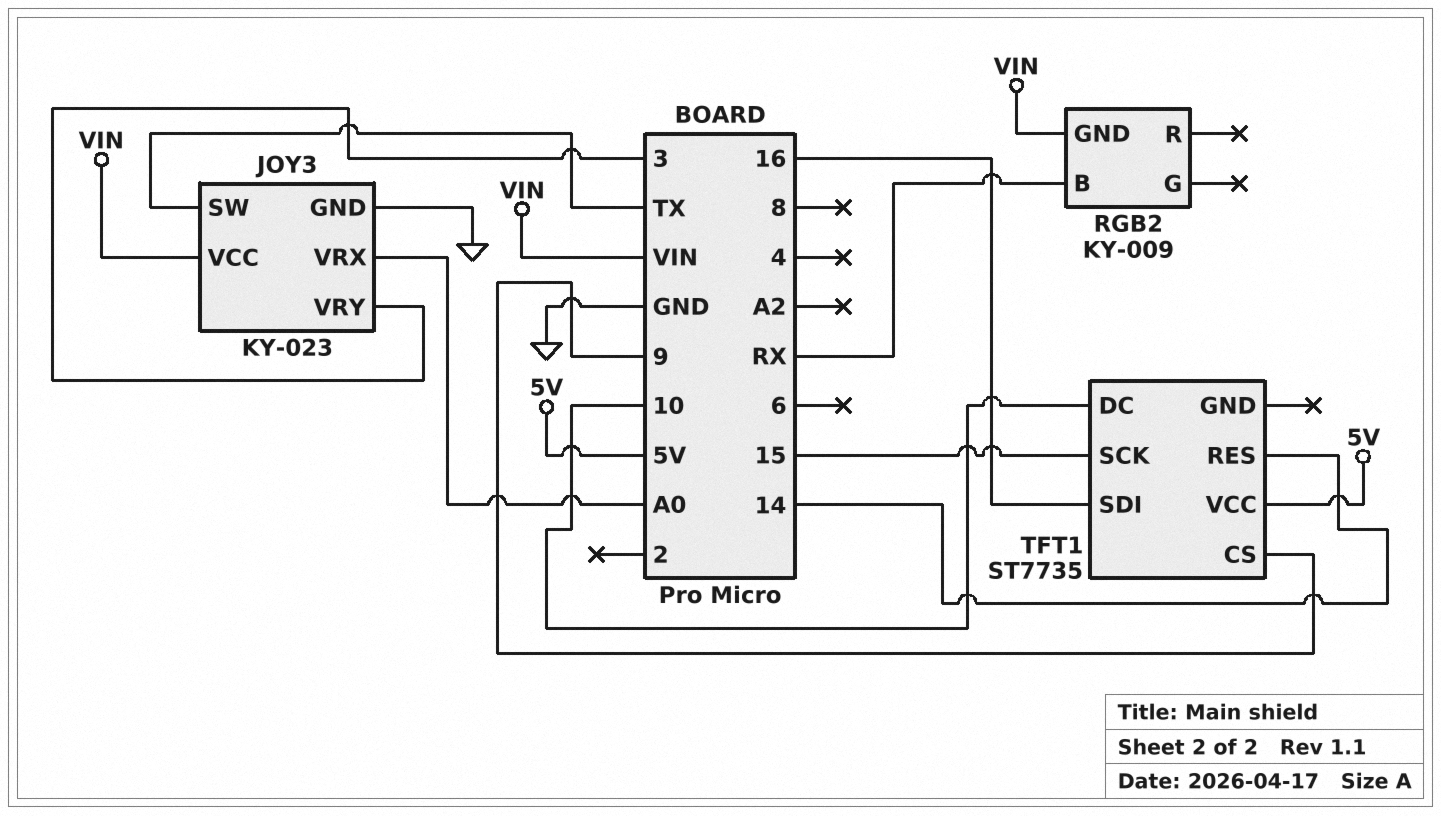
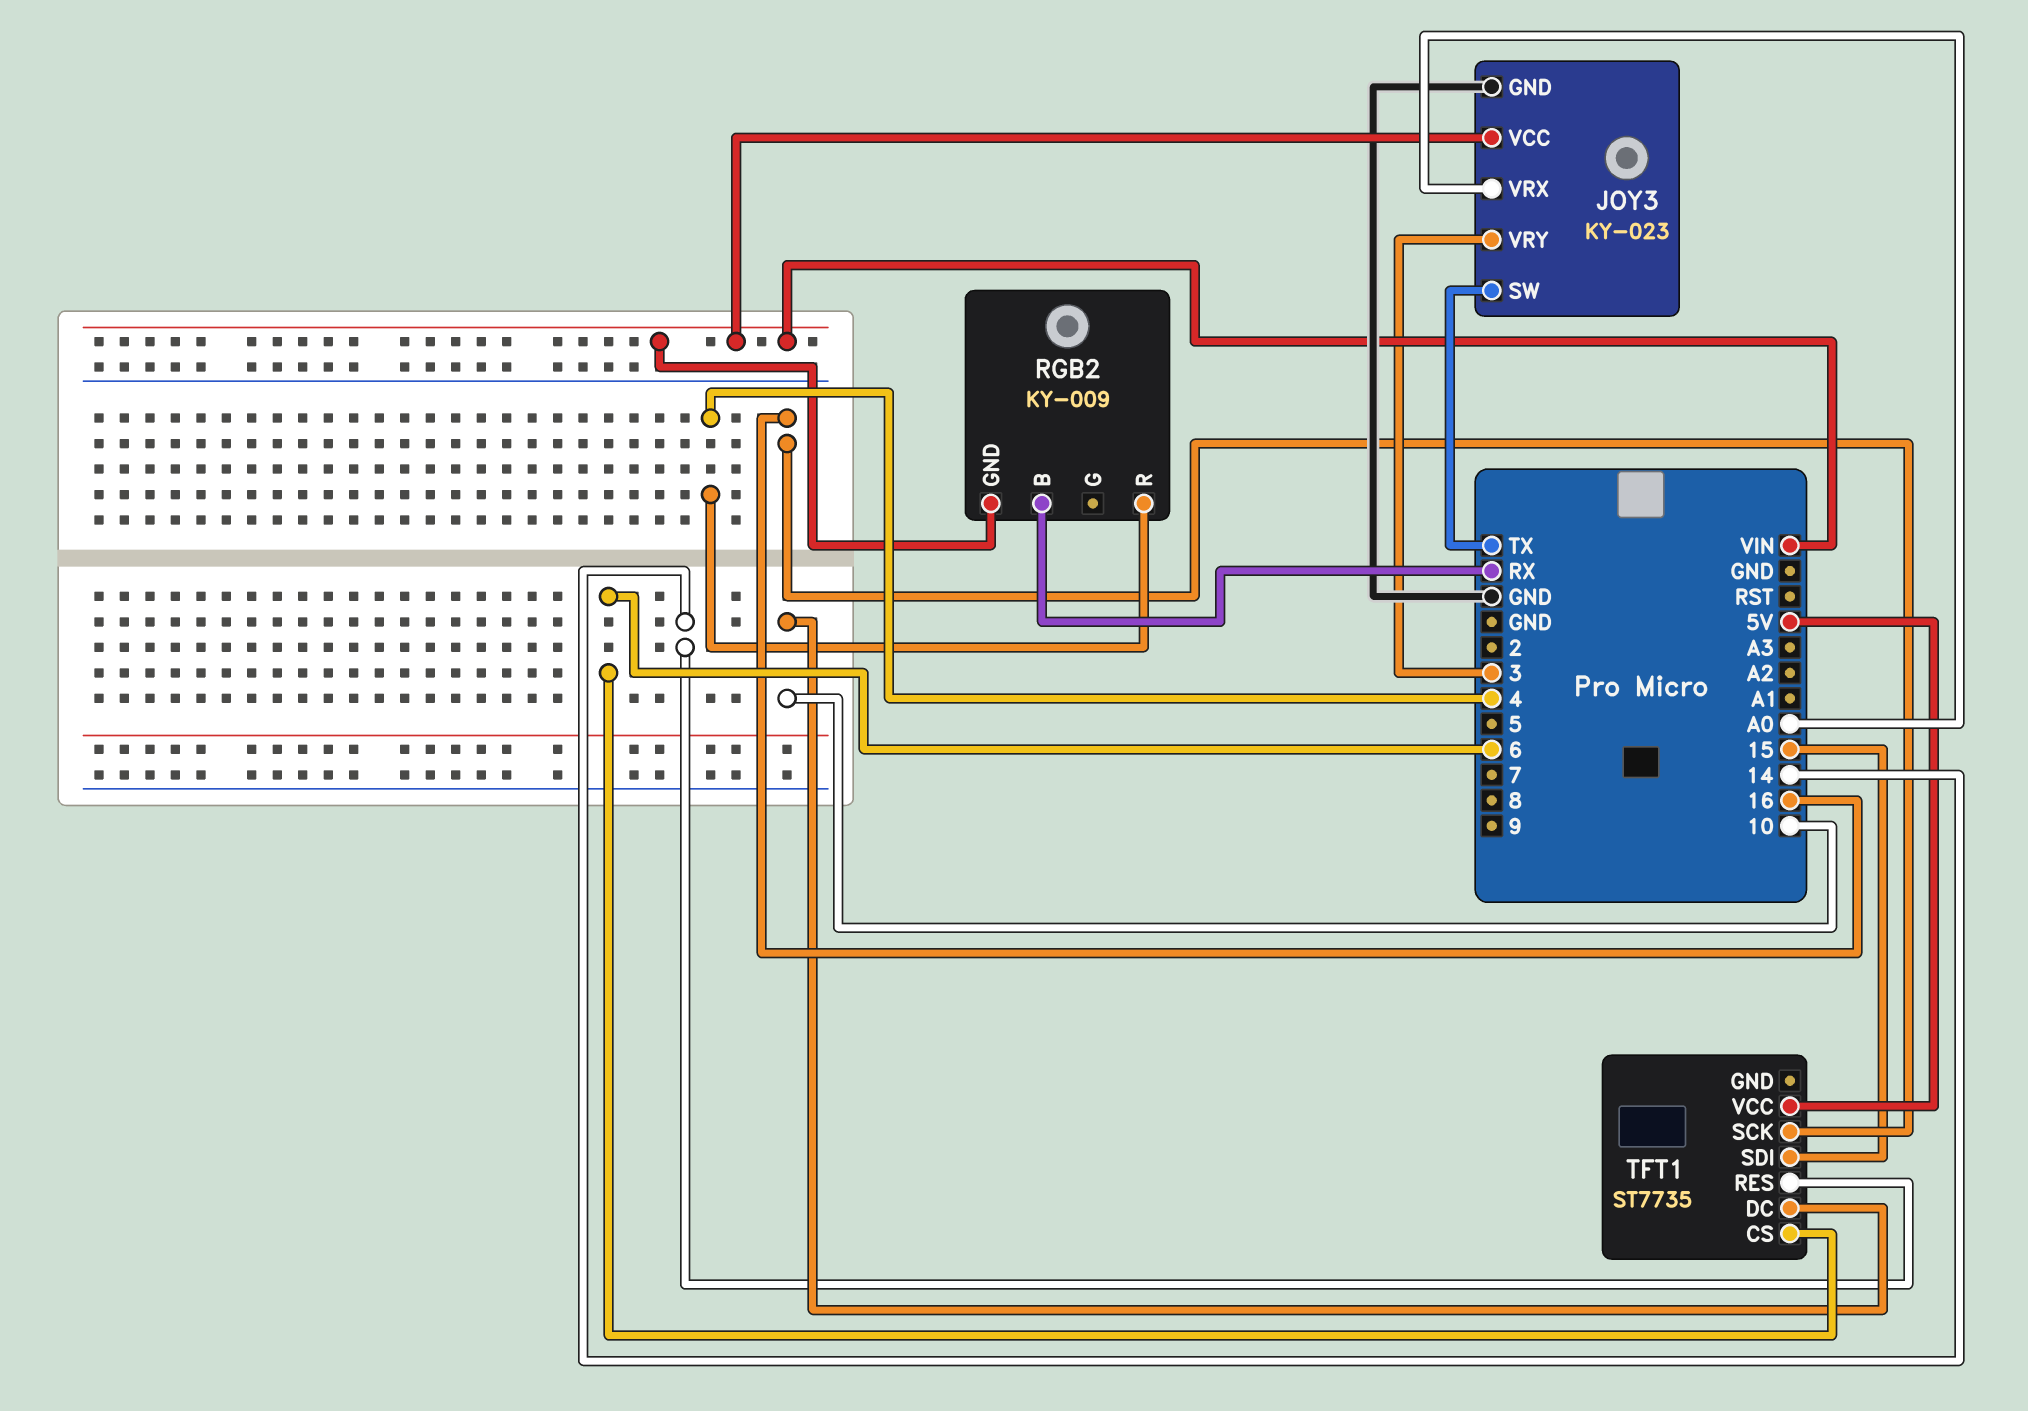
RGB2 pin R: none -> 4
TFT1 pin CS: 9 -> 6
TFT1 pin SCK: 15 -> 16
TFT1 pin SDI: 16 -> 15

